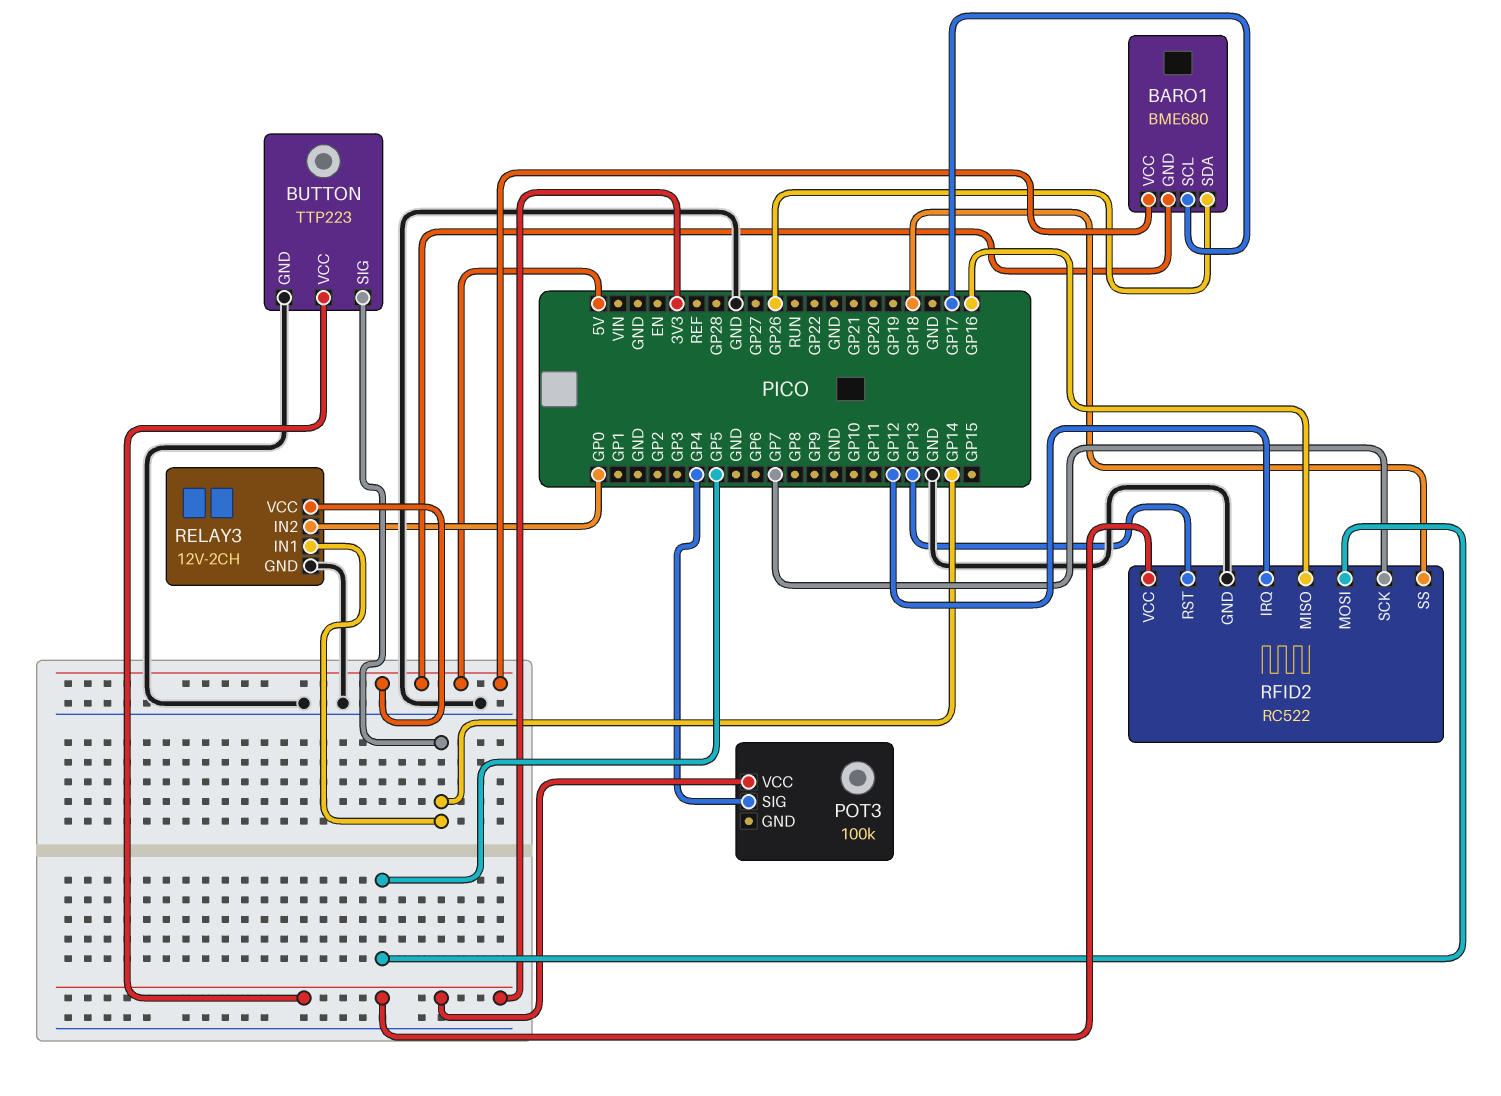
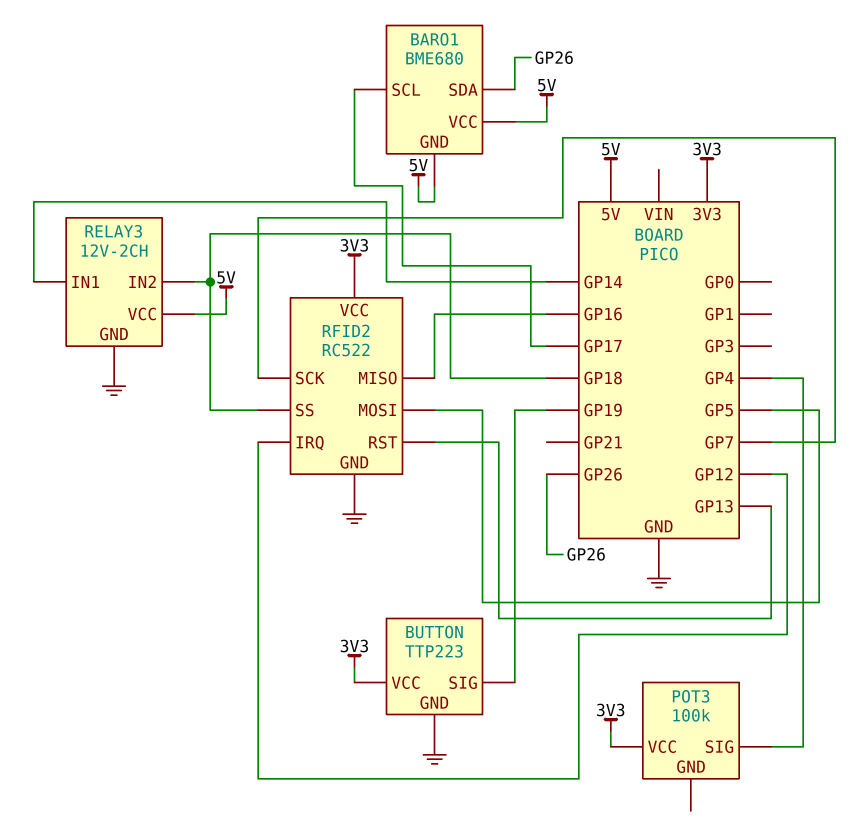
BUTTON pin SIG: GP14 -> GP19
RELAY3 pin IN2: GP0 -> GP18

